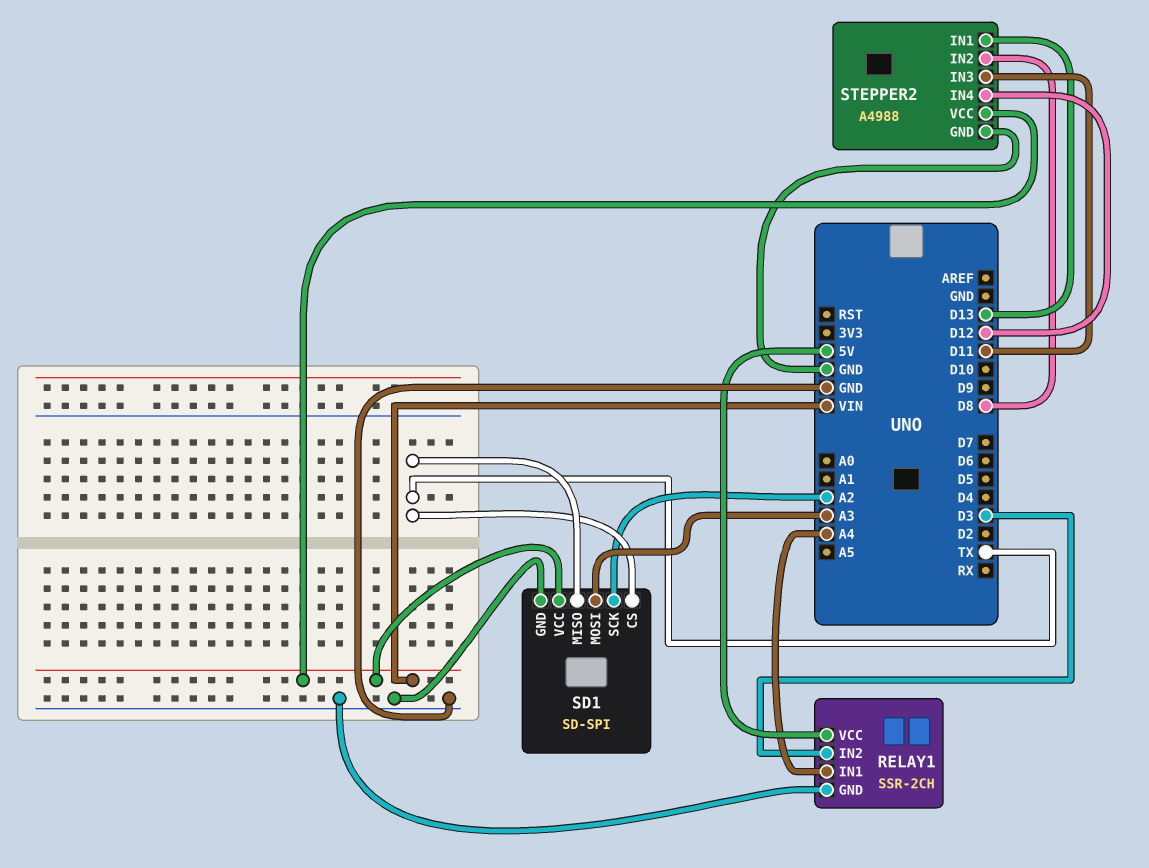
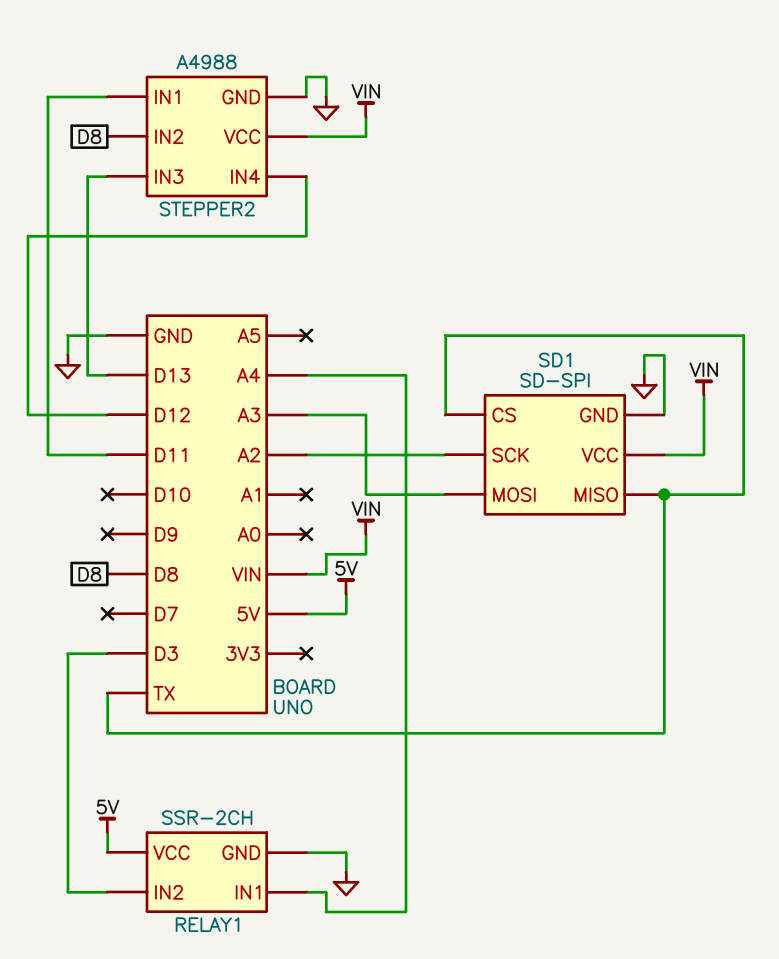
STEPPER2 pin IN1: D13 -> D11
STEPPER2 pin IN3: D11 -> D13

